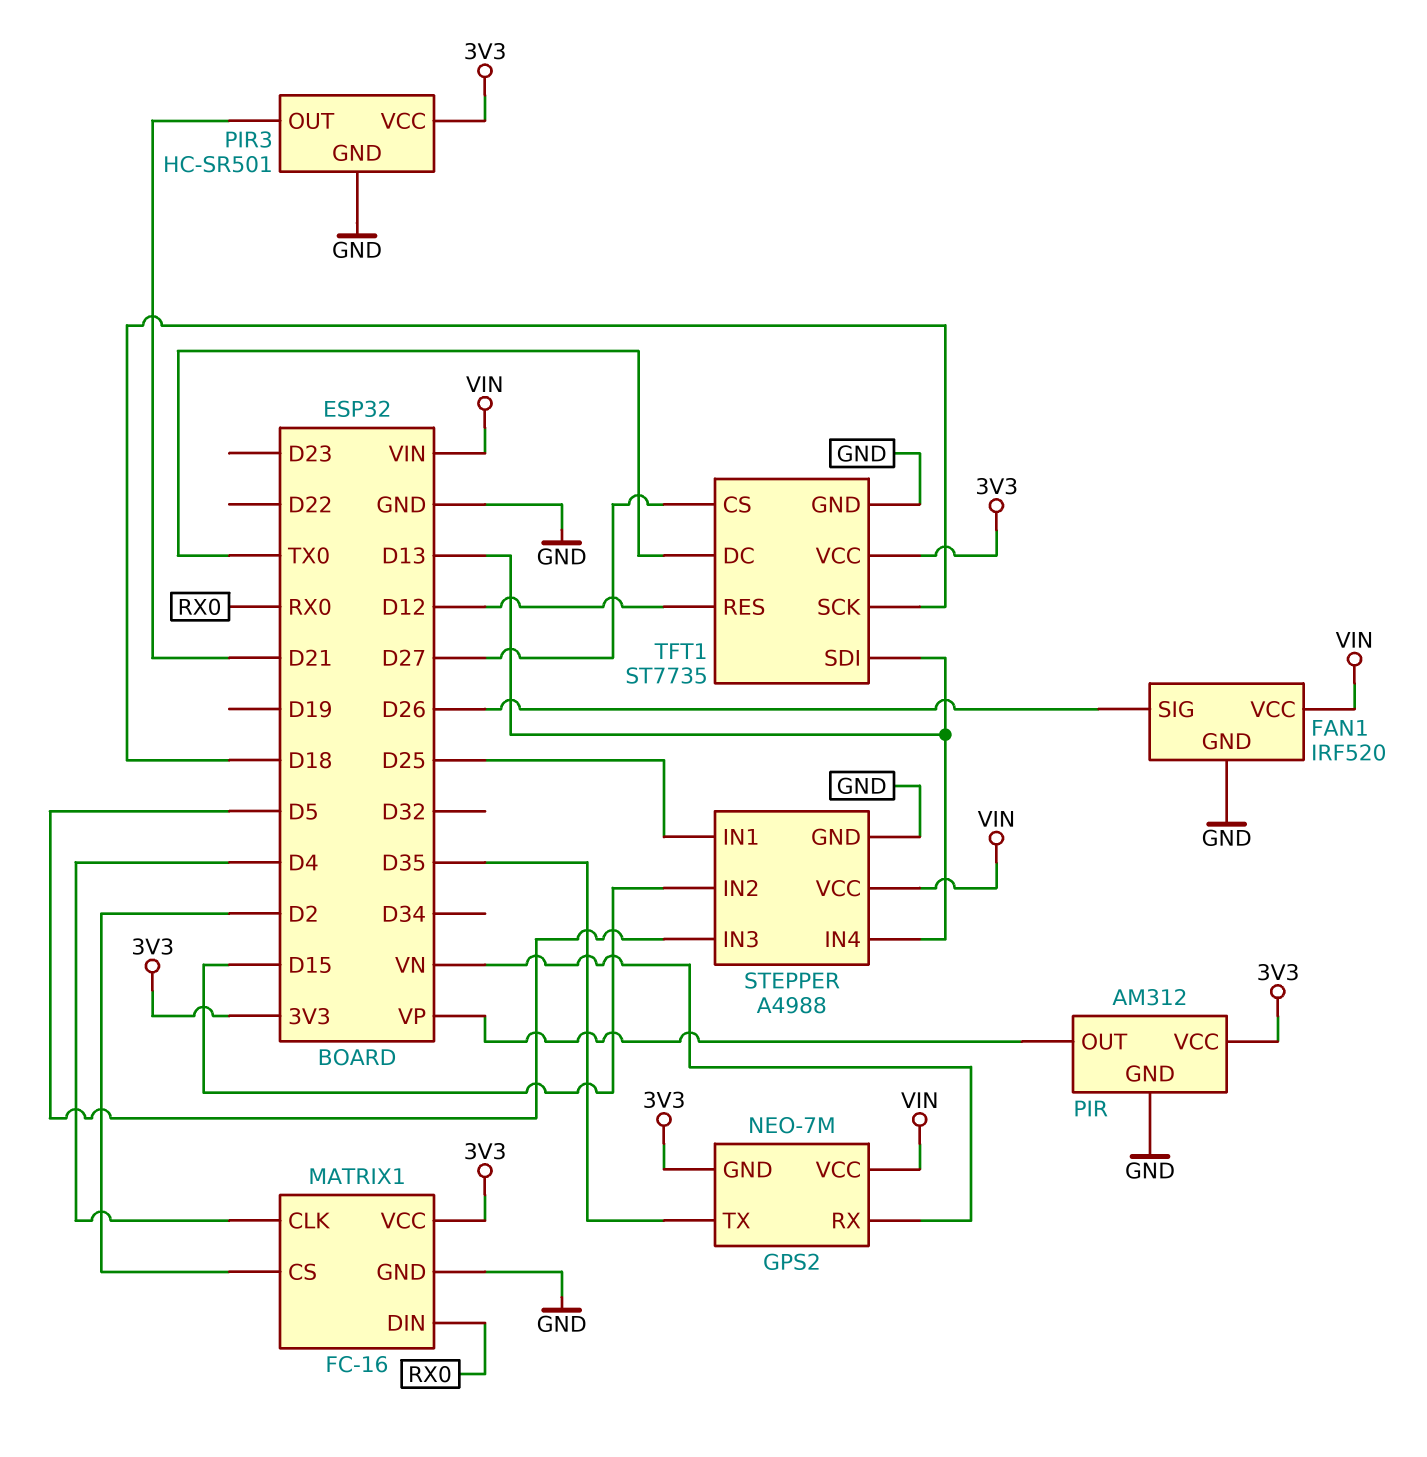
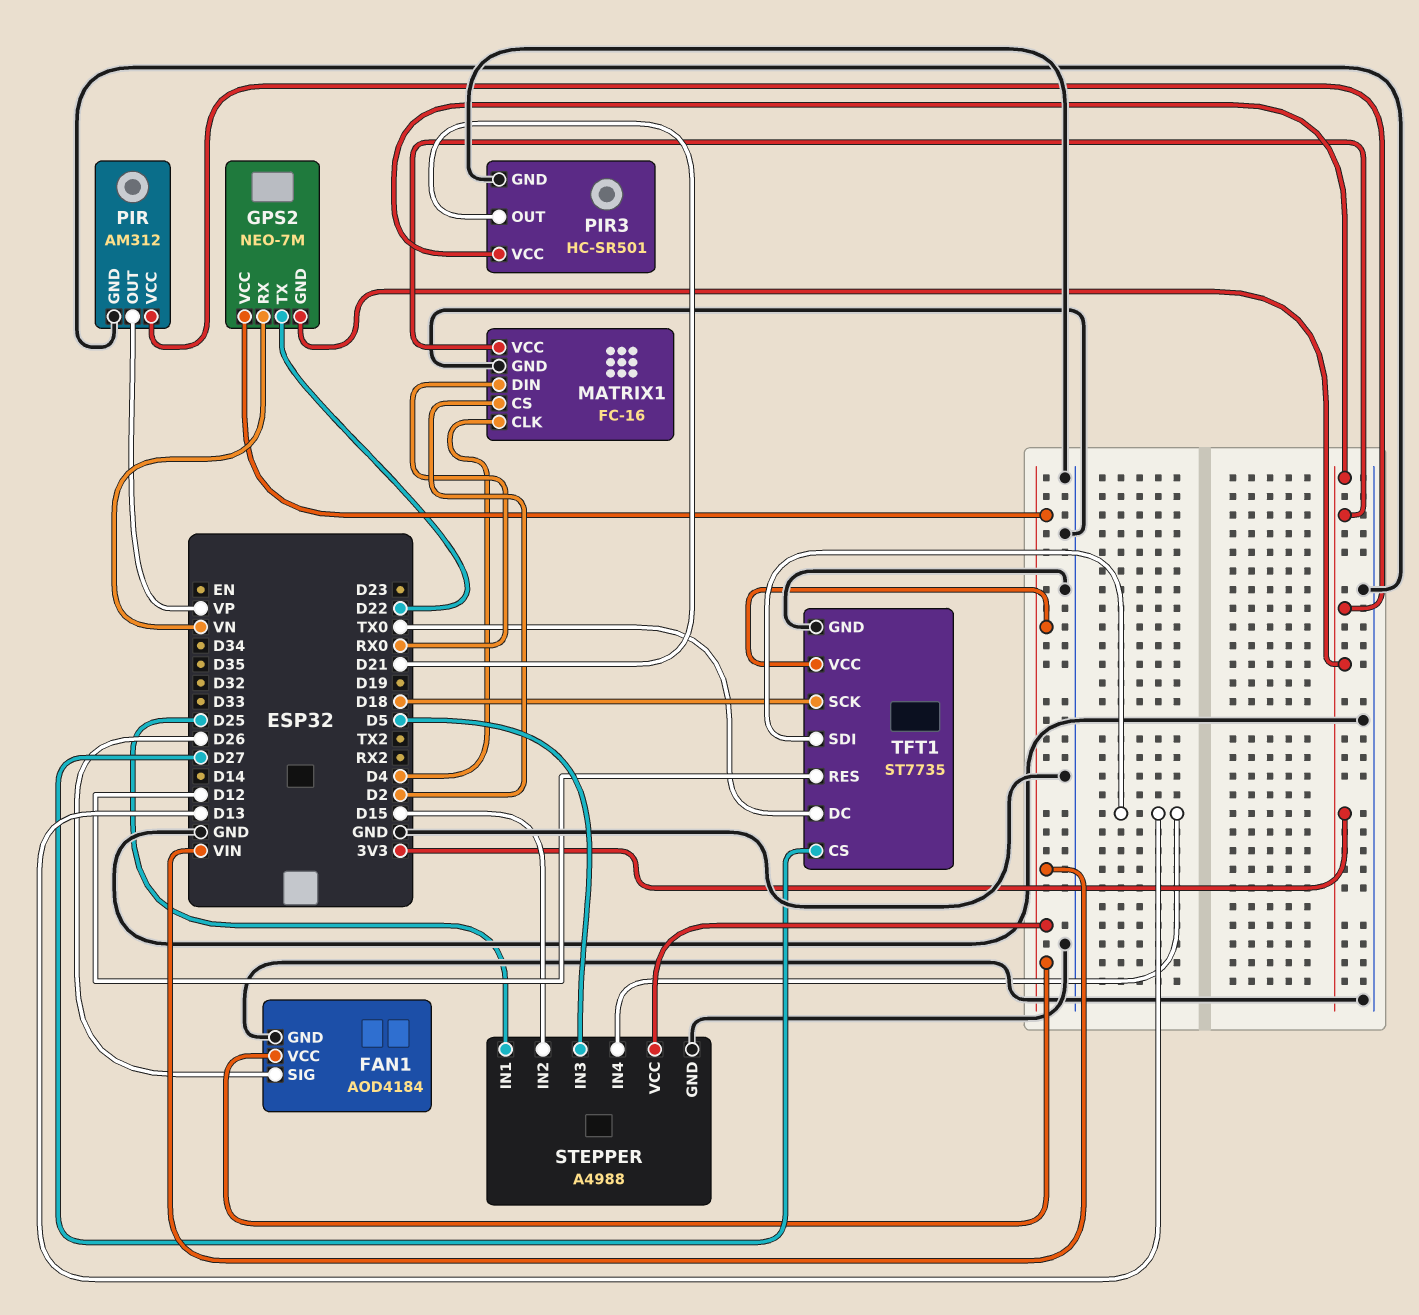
FAN1: IRF520 -> AOD4184
GPS2 pin TX: D35 -> D22
TFT1 pin VCC: 3V3 -> VIN

